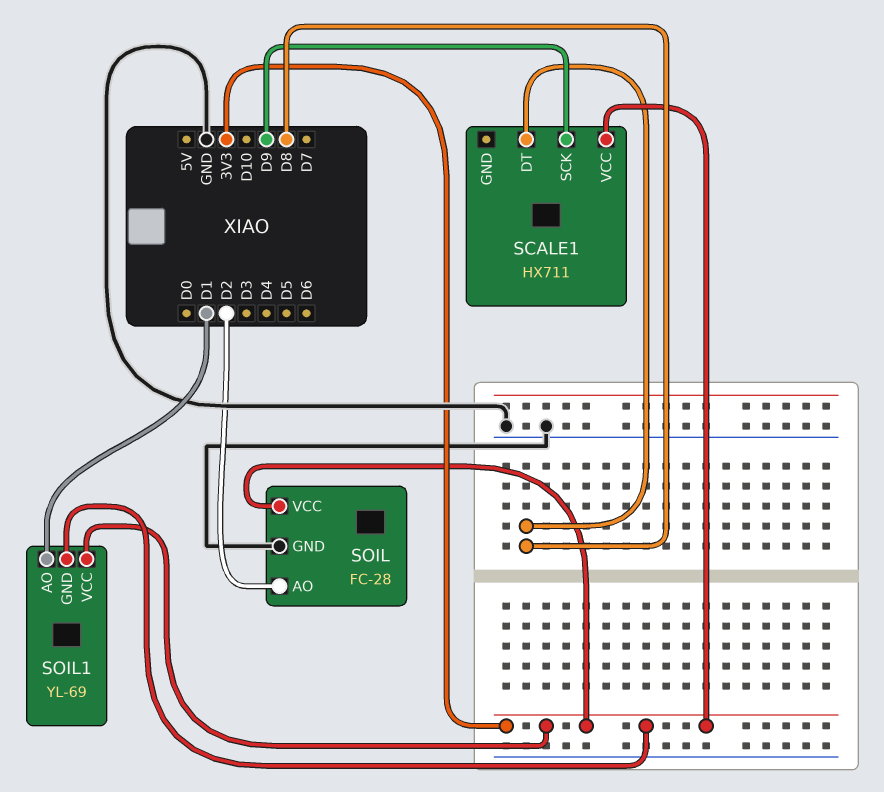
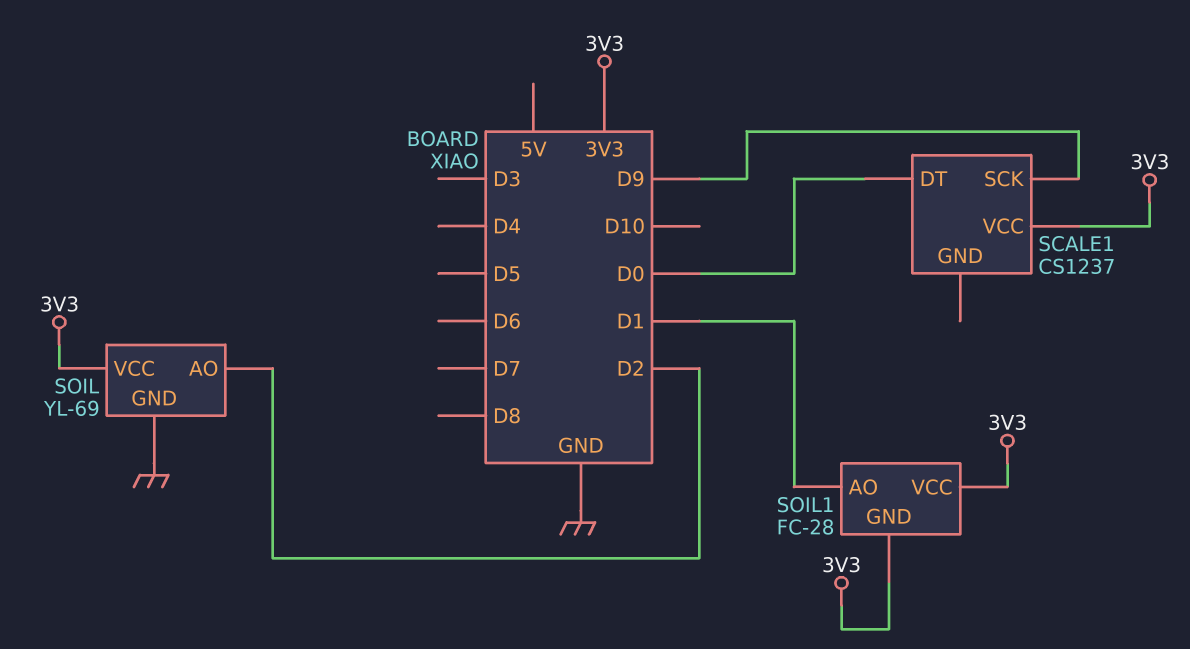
SCALE1: HX711 -> CS1237
SCALE1 pin DT: D8 -> D0
SOIL: FC-28 -> YL-69
SOIL1: YL-69 -> FC-28

